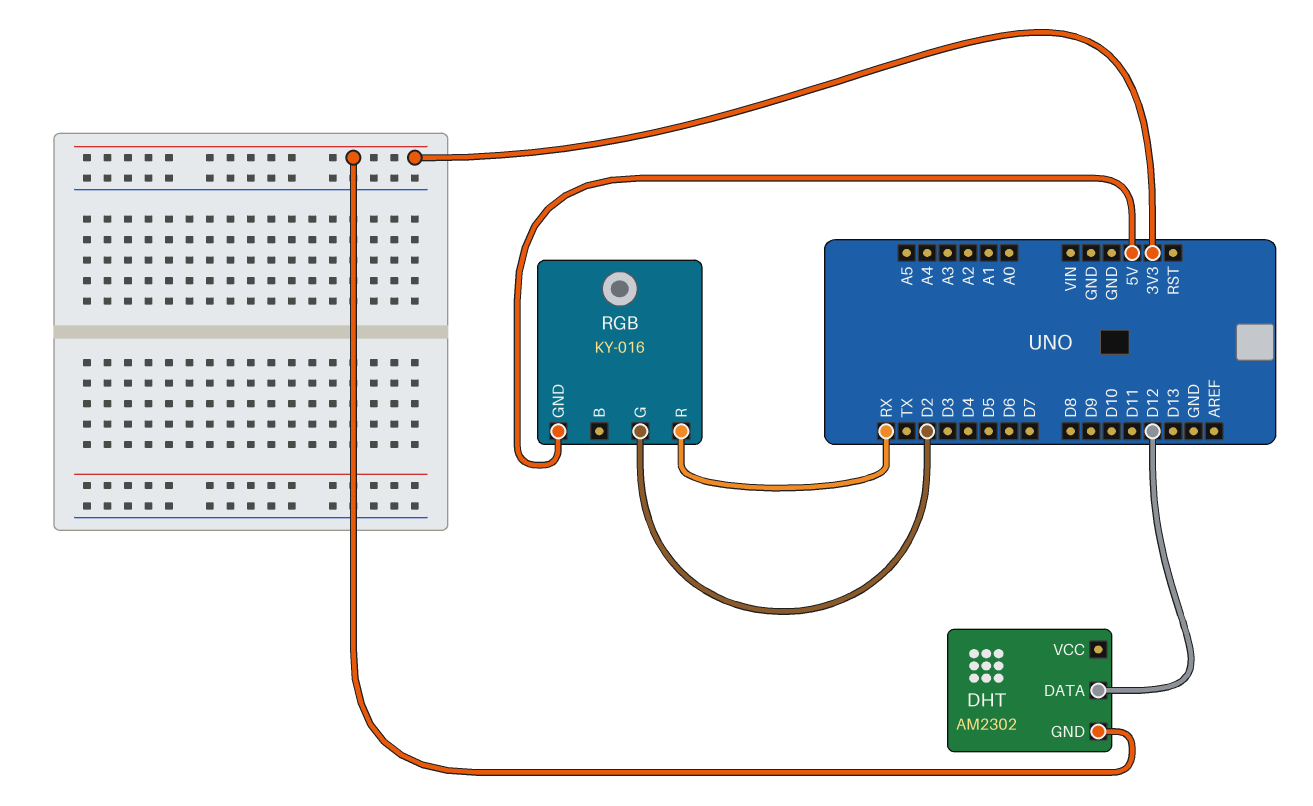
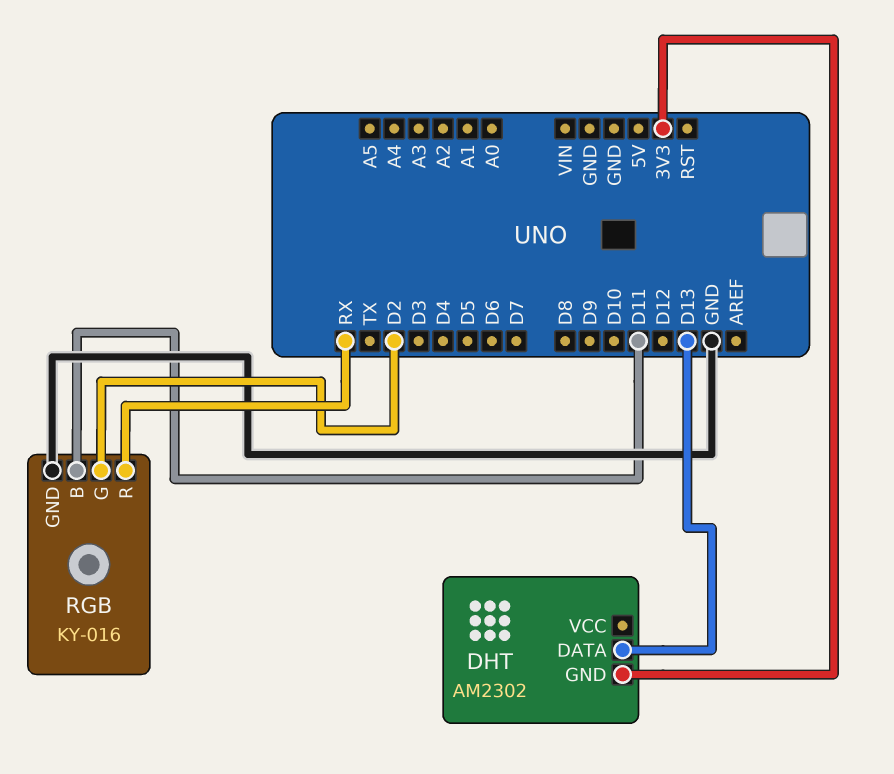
DHT pin DATA: D12 -> D13
RGB pin B: none -> D11
RGB pin GND: 5V -> GND

